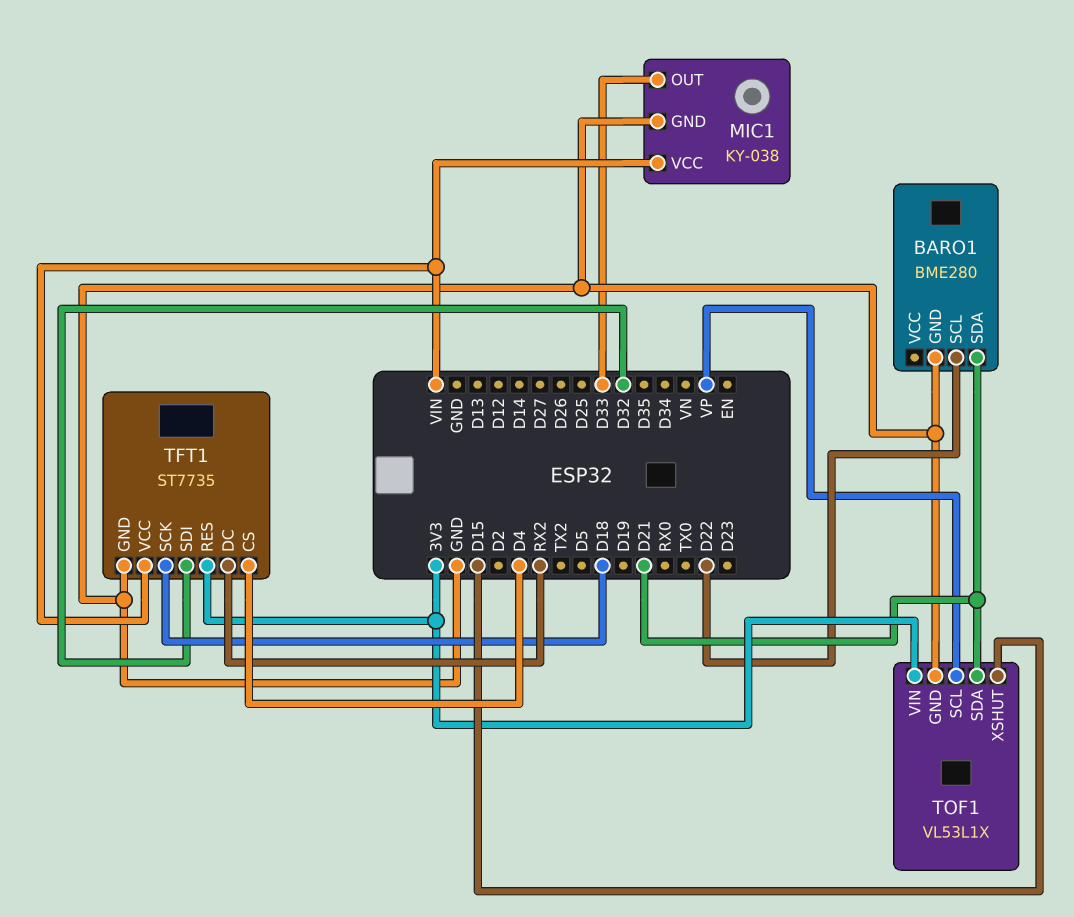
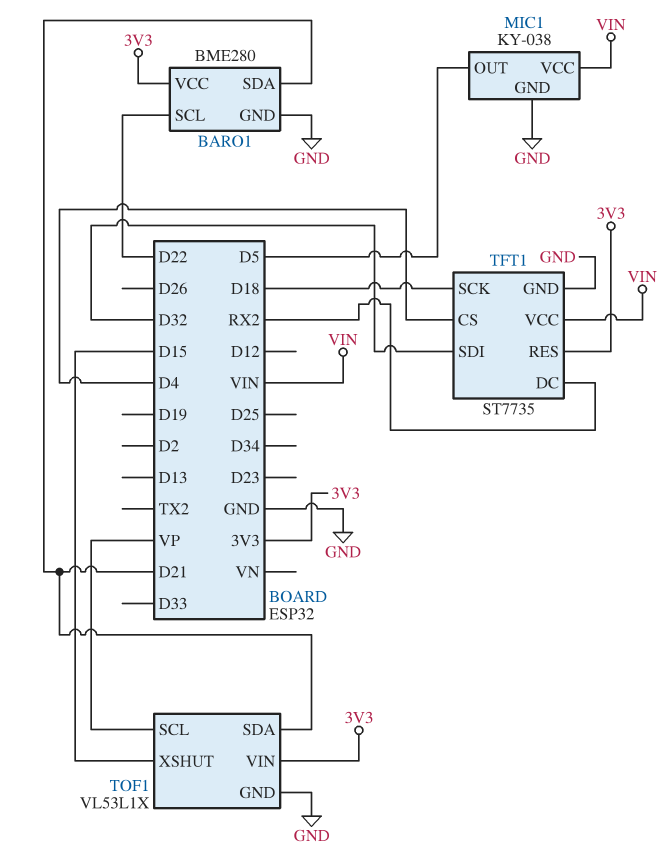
BARO1 pin VCC: none -> 3V3
MIC1 pin OUT: D33 -> D5

